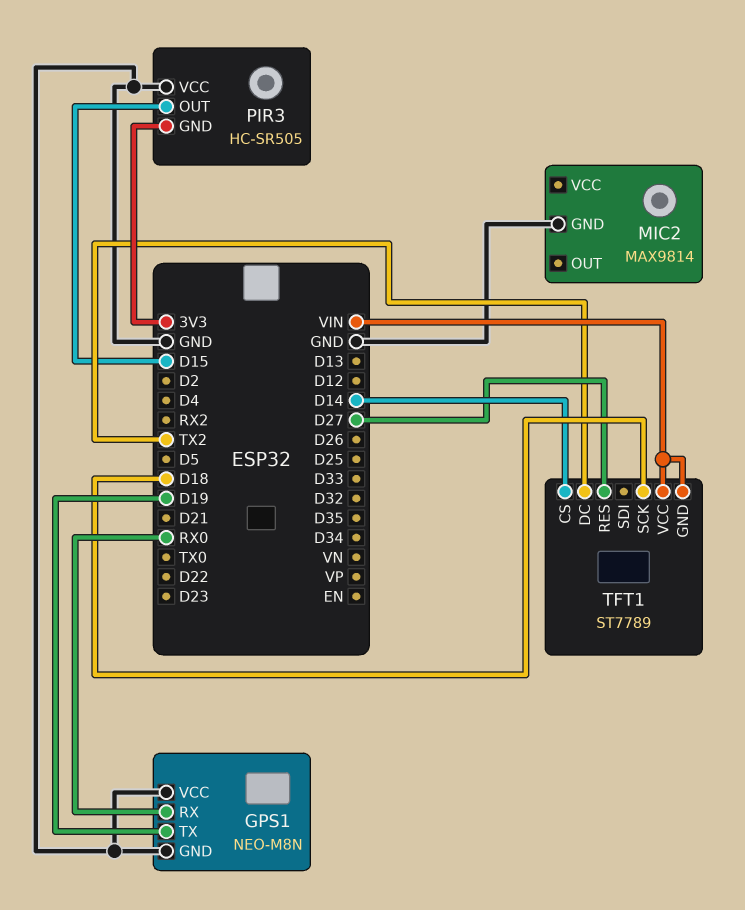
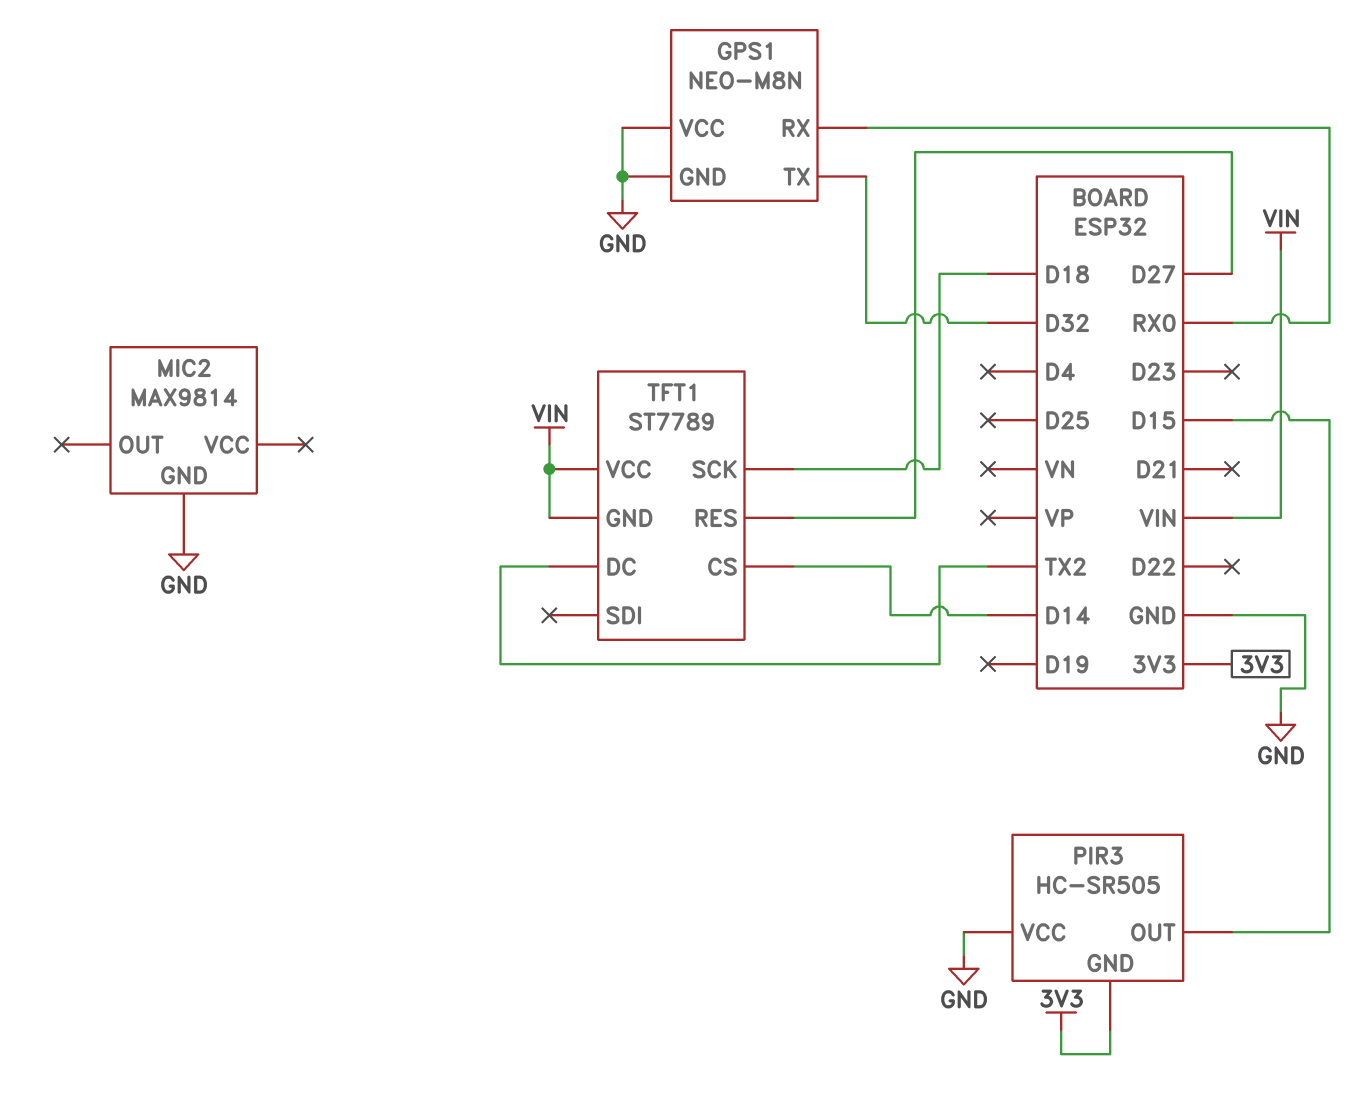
GPS1 pin TX: D19 -> D32

